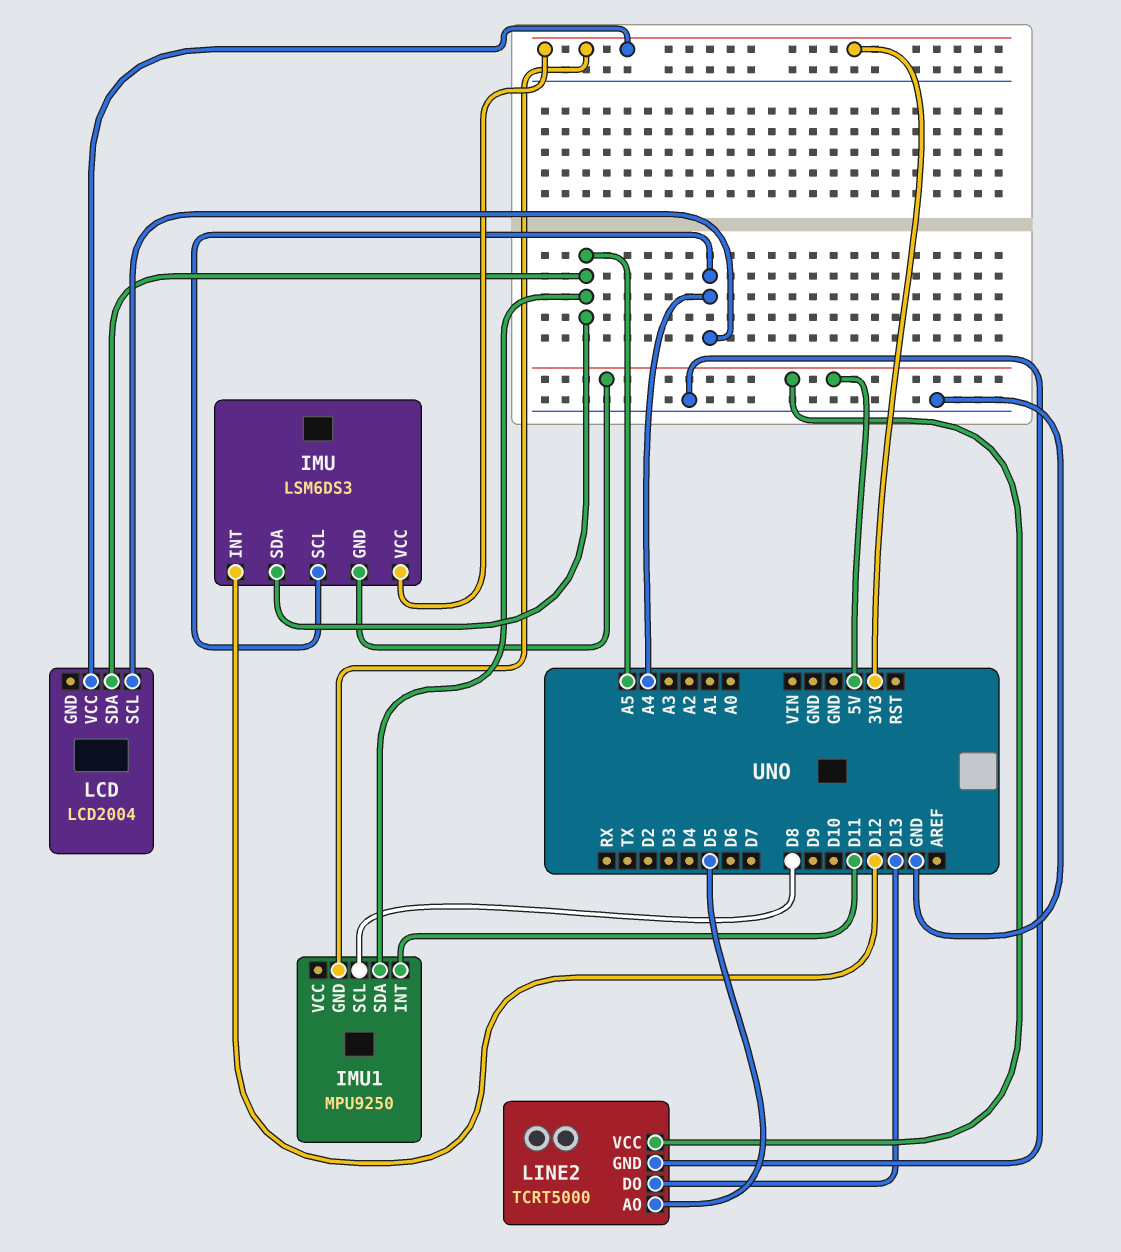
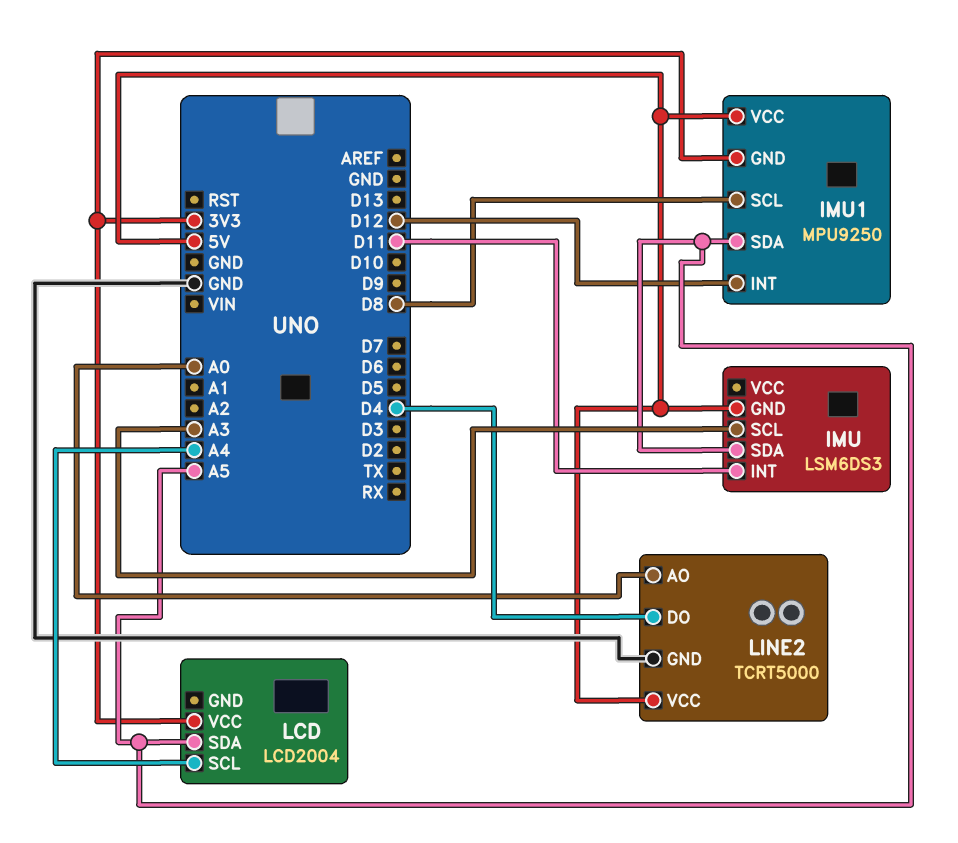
IMU pin INT: D12 -> D11
IMU pin SCL: A4 -> A3
IMU pin VCC: 3V3 -> none
IMU1 pin INT: D11 -> D12
IMU1 pin VCC: none -> 5V
LINE2 pin AO: D5 -> A0
LINE2 pin DO: D13 -> D4

